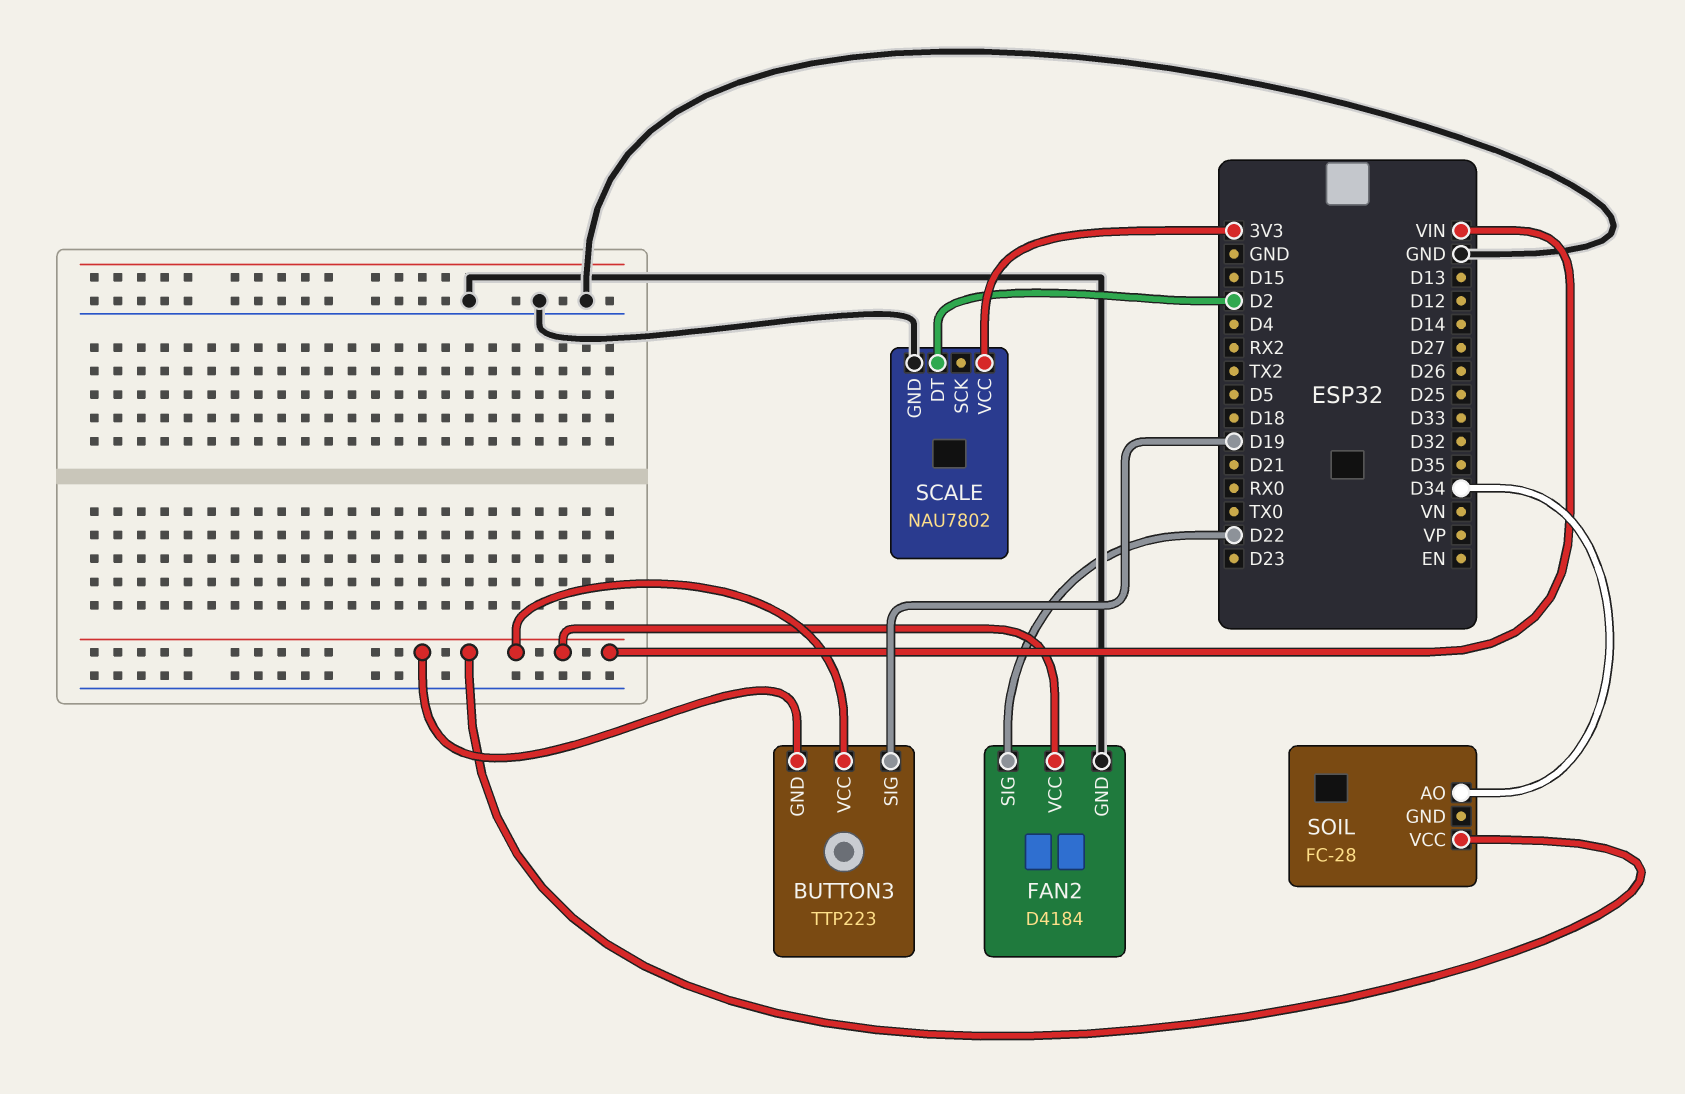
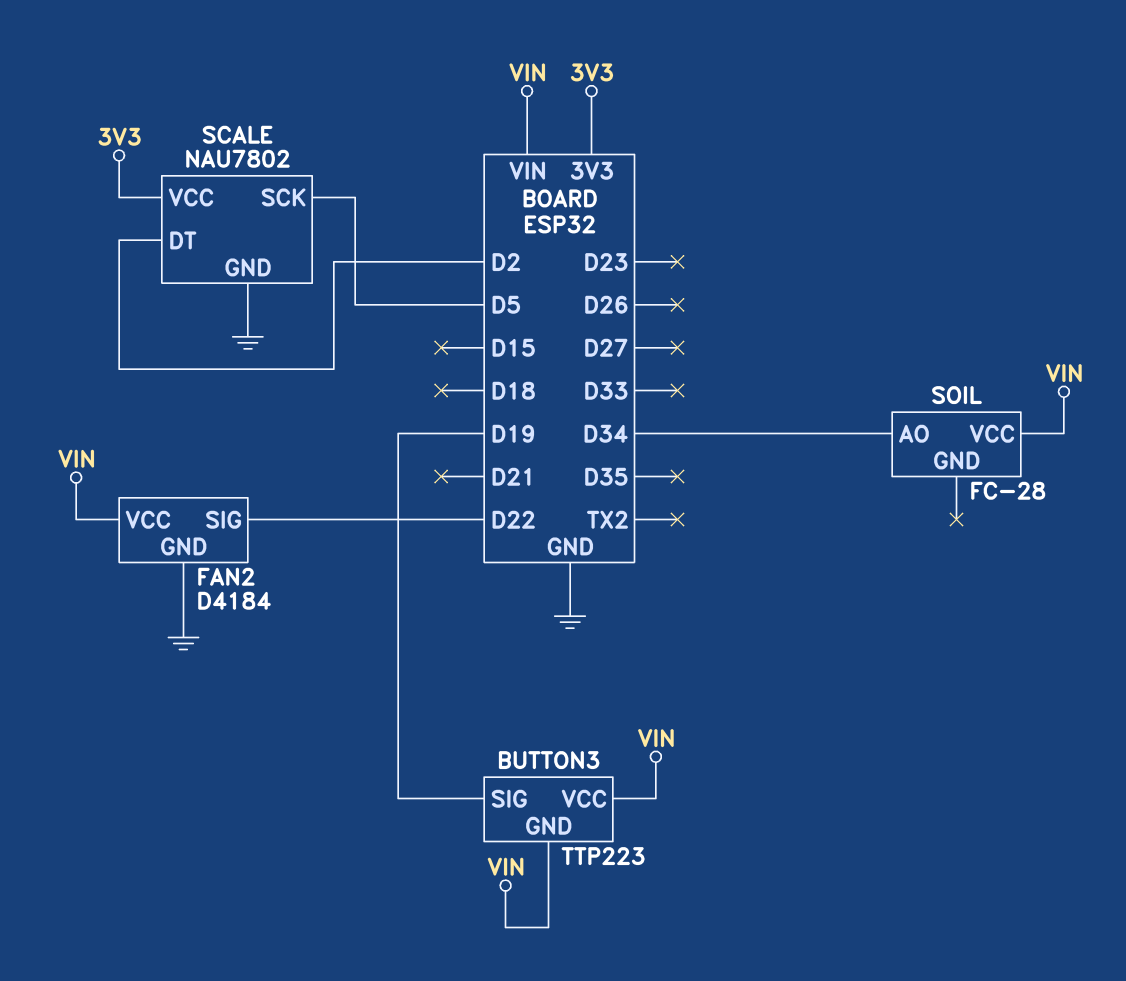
SCALE pin SCK: none -> D5

